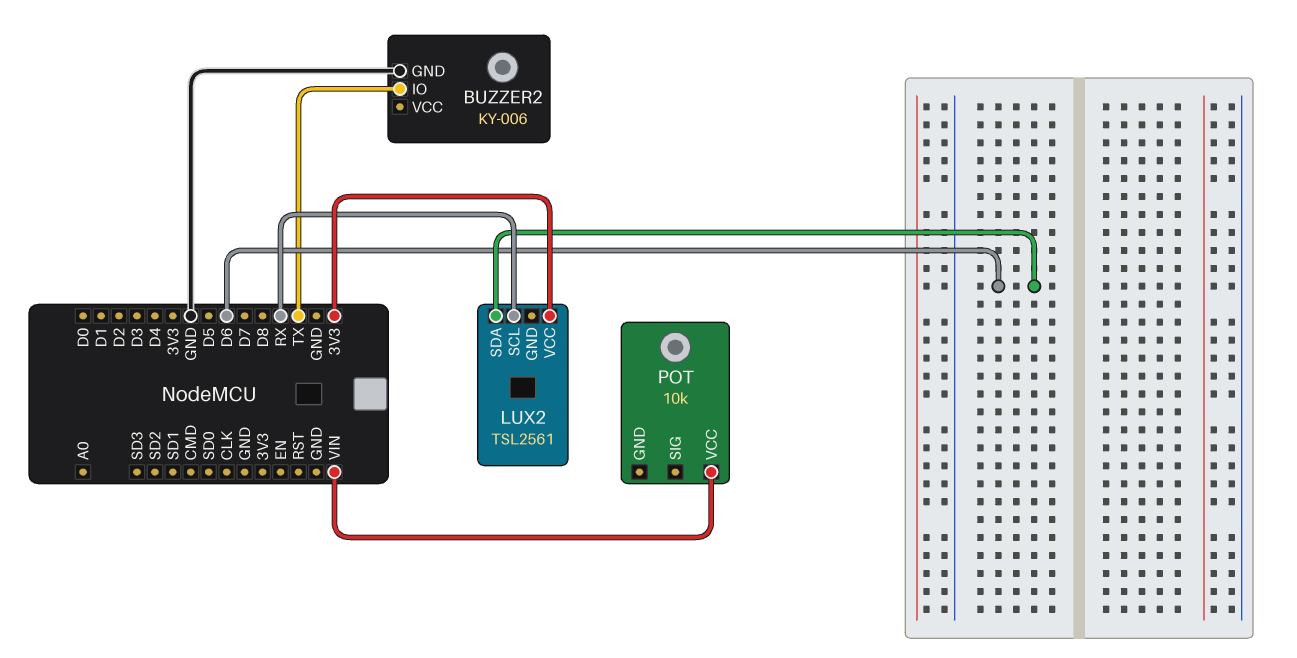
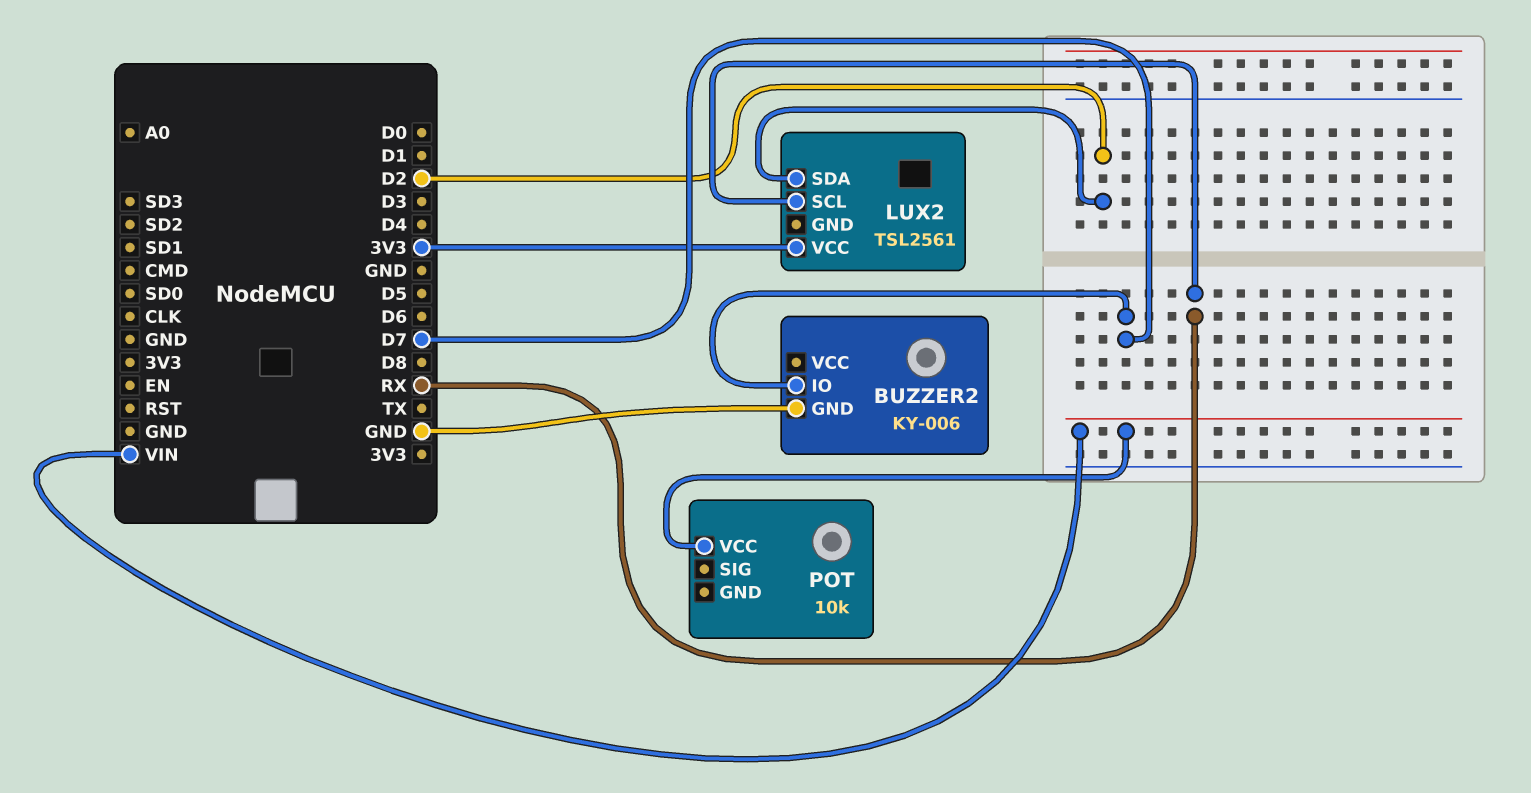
BUZZER2 pin IO: TX -> D7
LUX2 pin SDA: D6 -> D2

